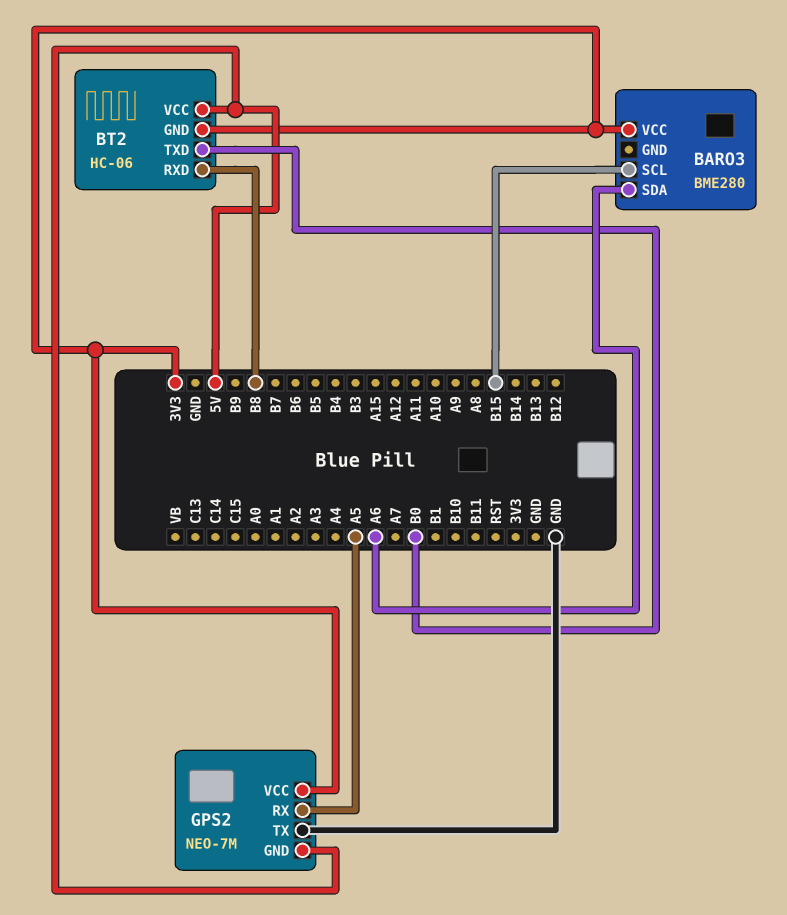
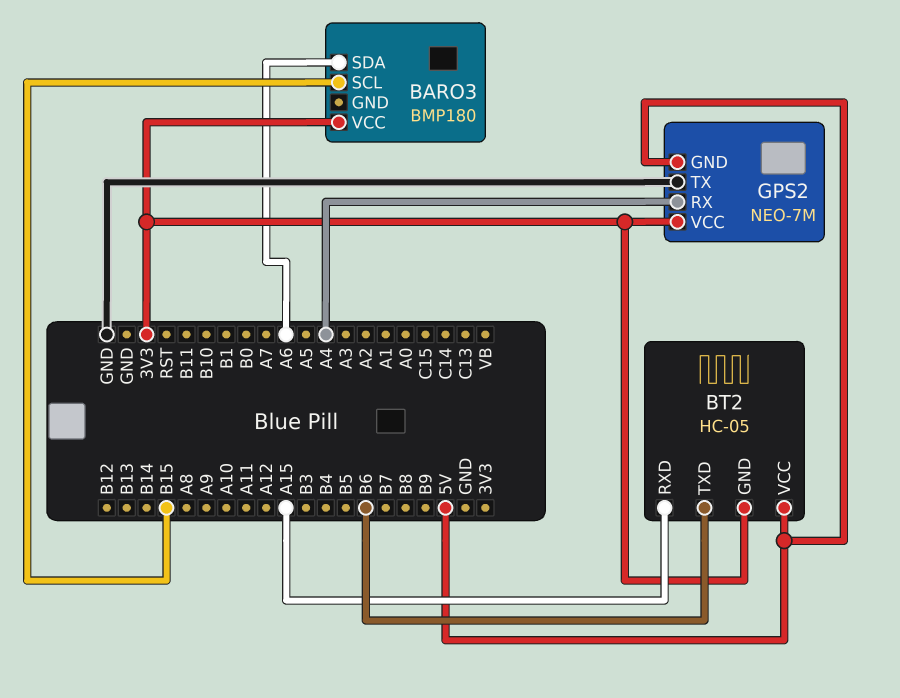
BARO3: BME280 -> BMP180
BT2: HC-06 -> HC-05
BT2 pin RXD: B8 -> A15
BT2 pin TXD: B0 -> B6
GPS2 pin RX: A5 -> A4

